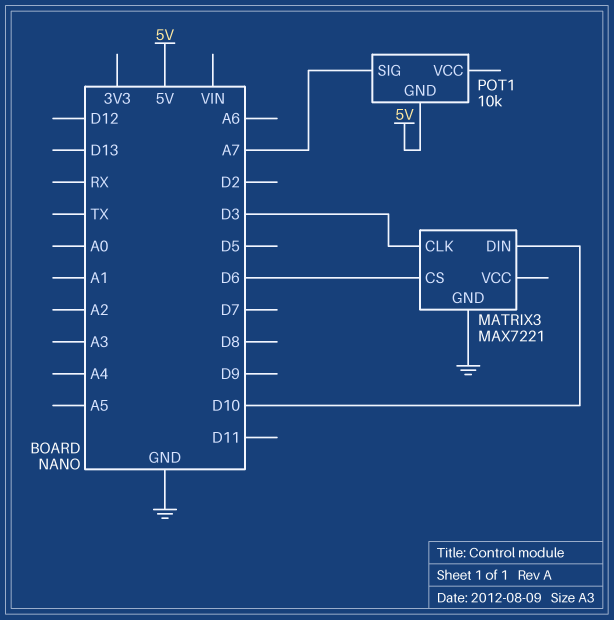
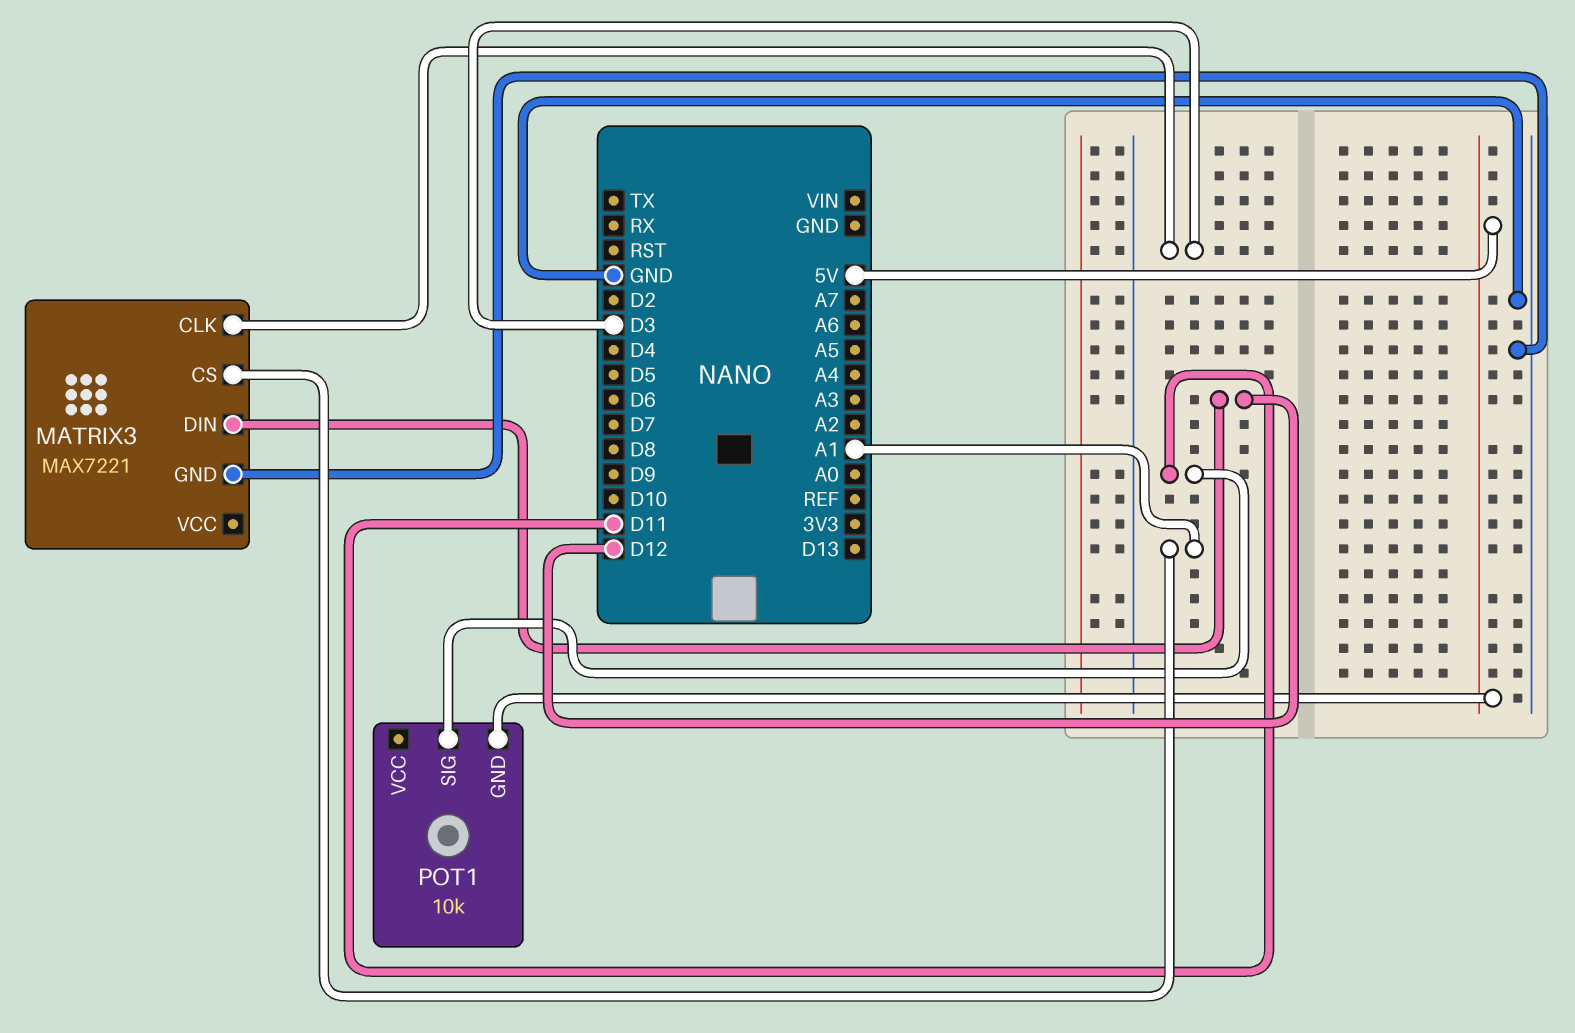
MATRIX3 pin CS: D6 -> A1
MATRIX3 pin DIN: D10 -> D12
POT1 pin SIG: A7 -> D11

